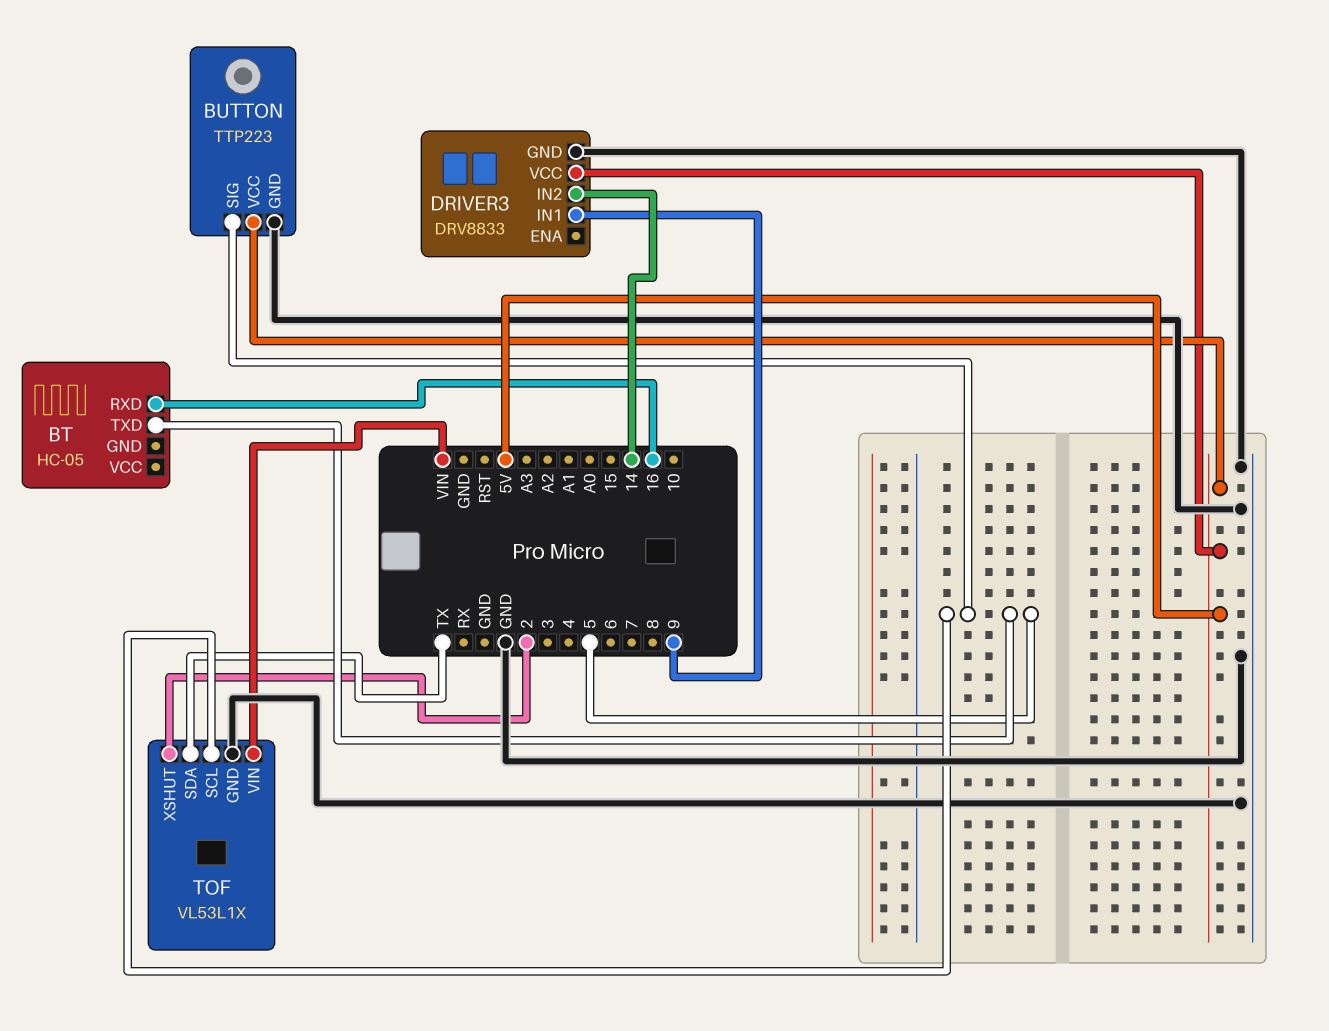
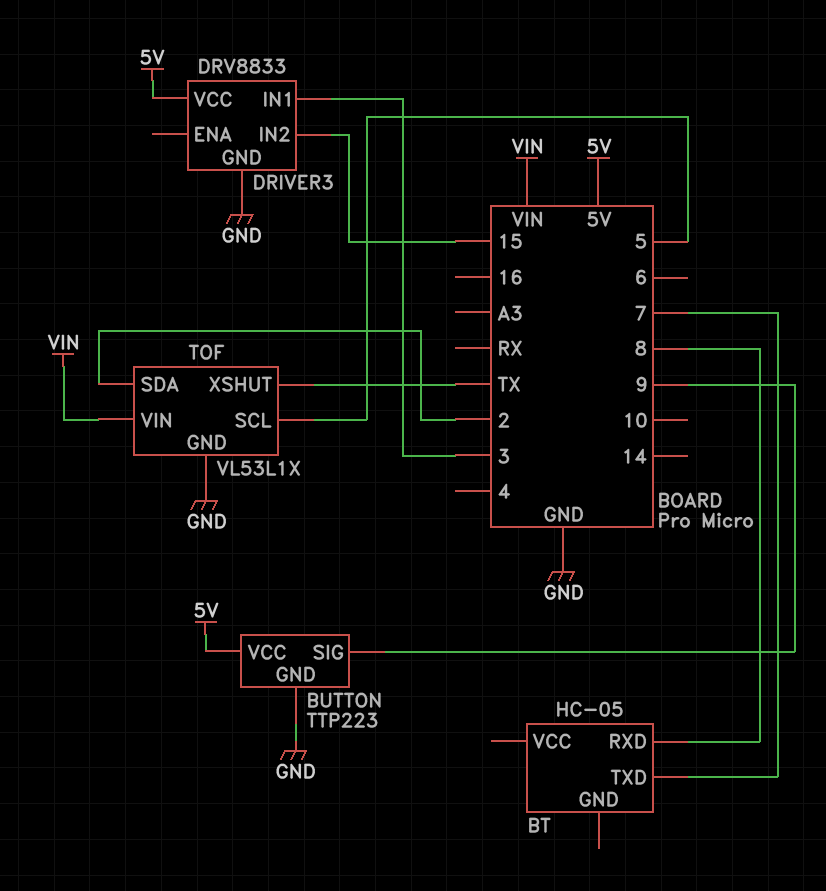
BT pin RXD: 16 -> 8
BT pin TXD: 5 -> 7
BUTTON pin SIG: 5 -> 9
DRIVER3 pin IN1: 9 -> 3
DRIVER3 pin IN2: 14 -> 15
TOF pin SDA: TX -> 2
TOF pin XSHUT: 2 -> TX

